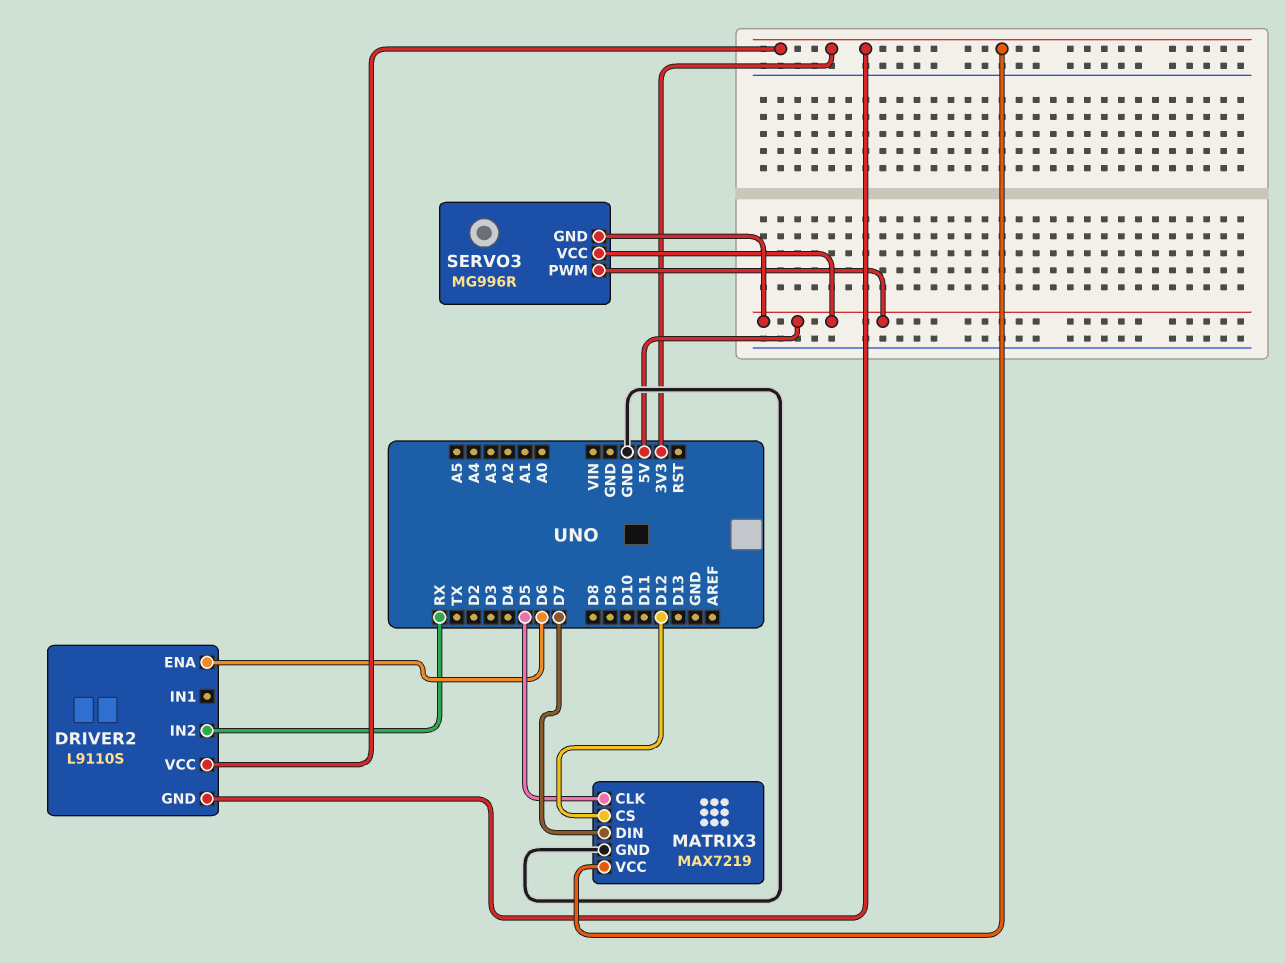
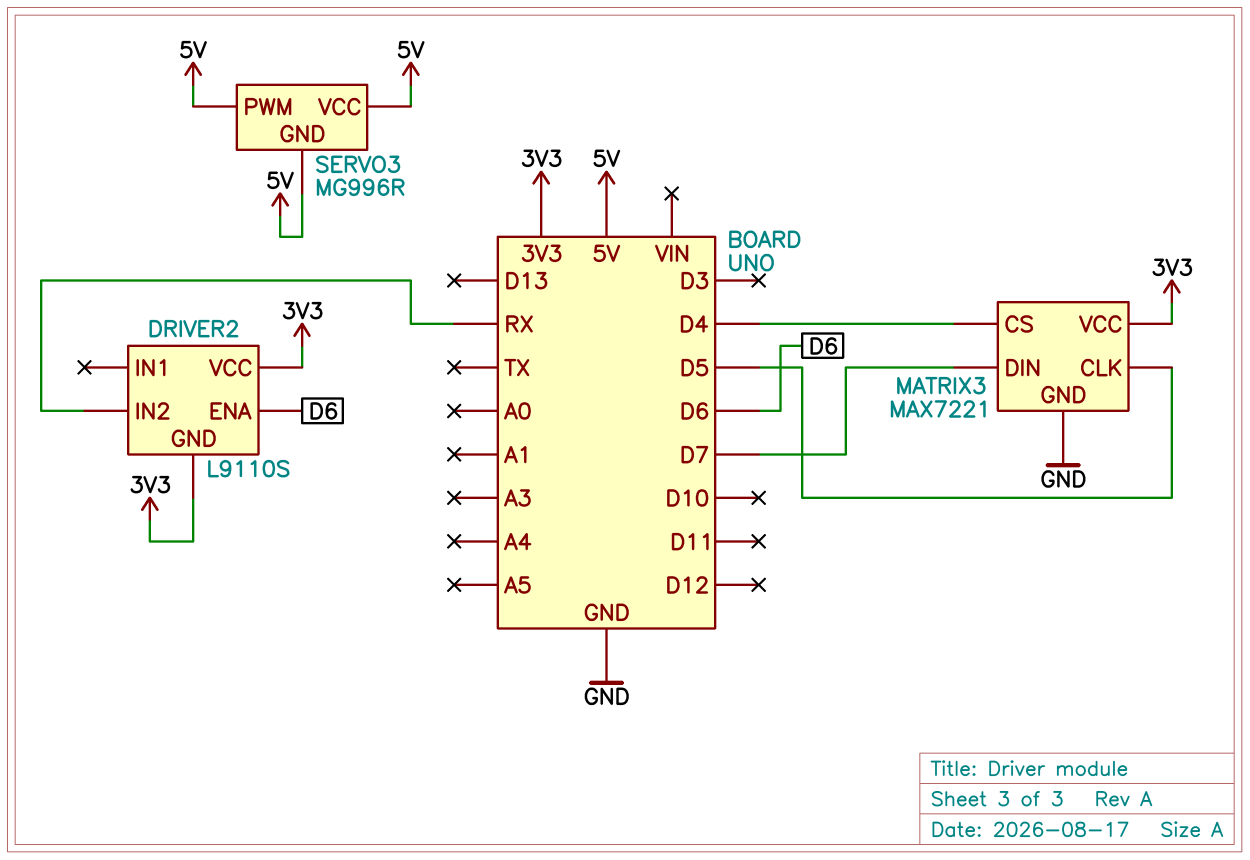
MATRIX3: MAX7219 -> MAX7221
MATRIX3 pin CS: D12 -> D4

